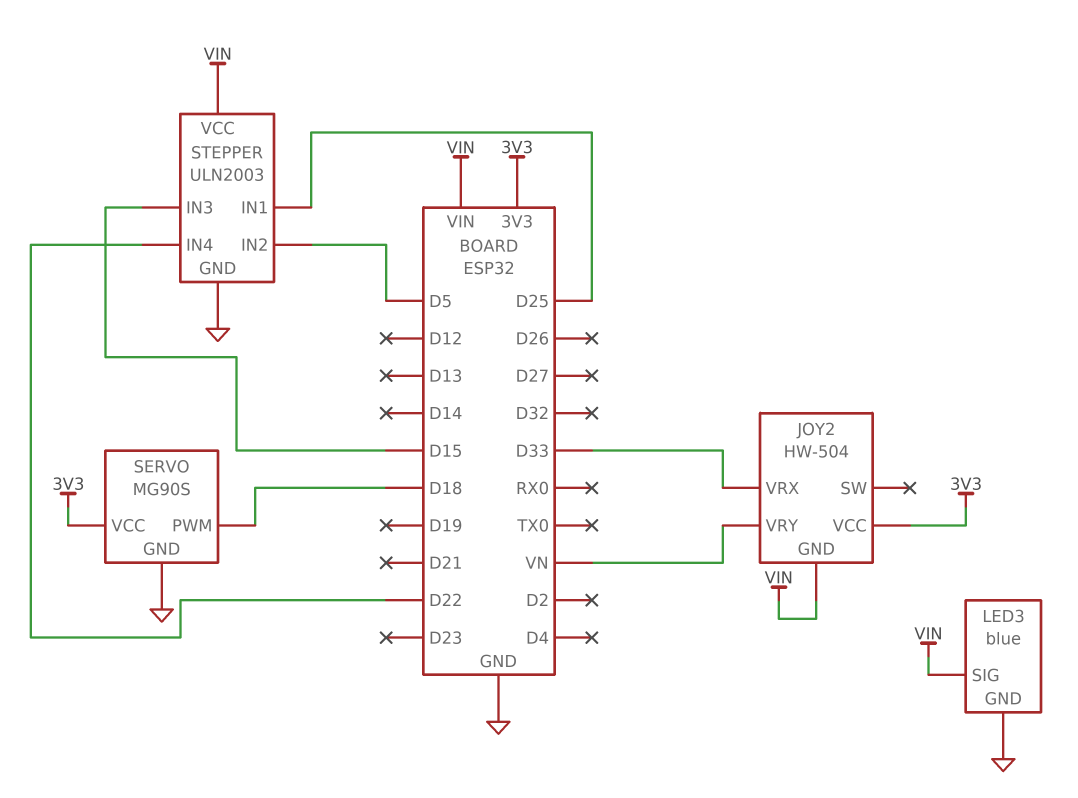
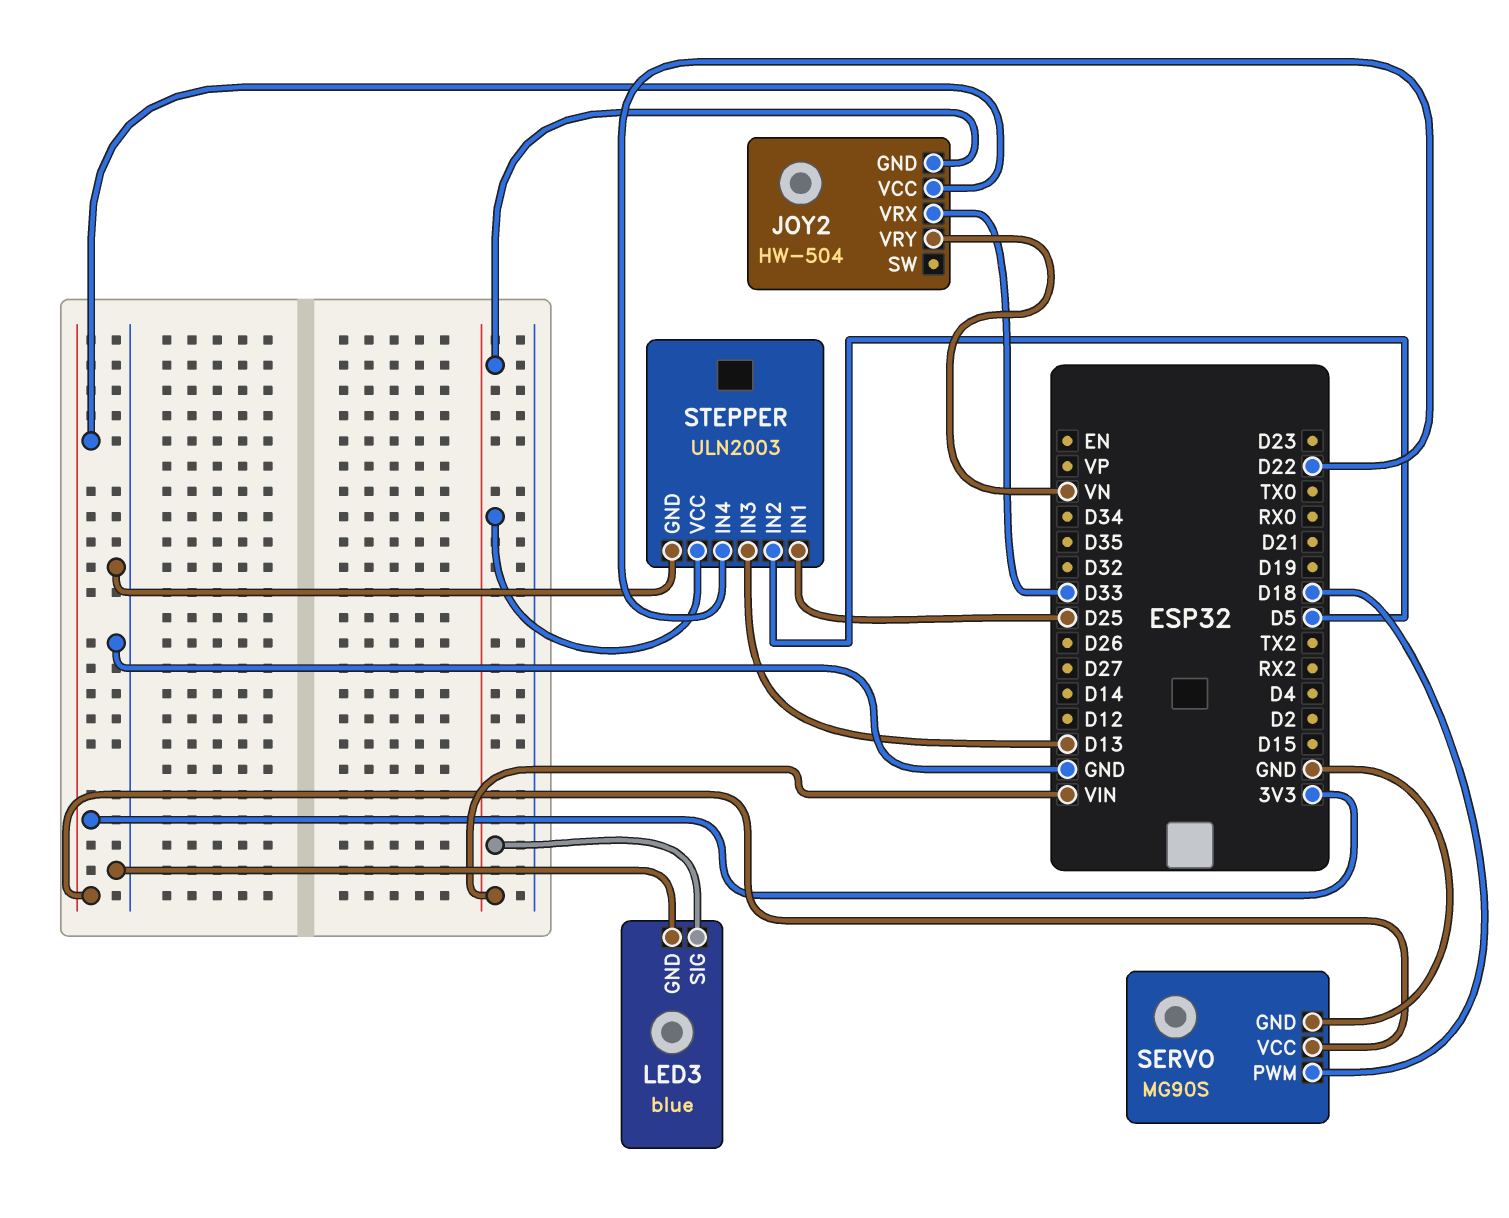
STEPPER pin IN3: D15 -> D13

